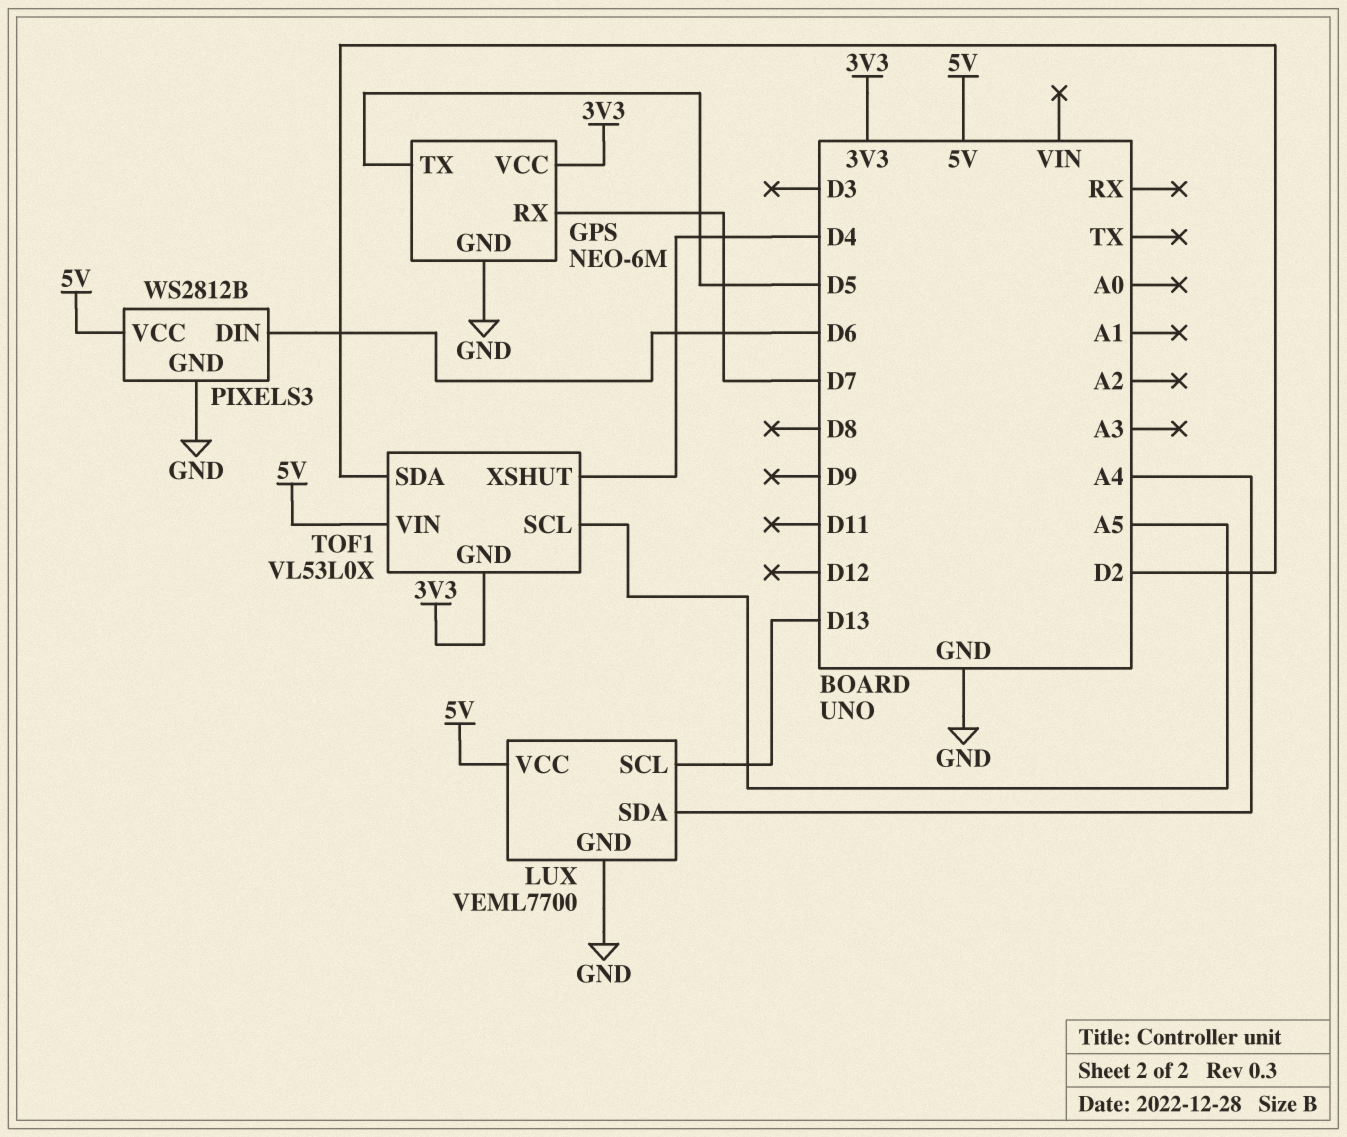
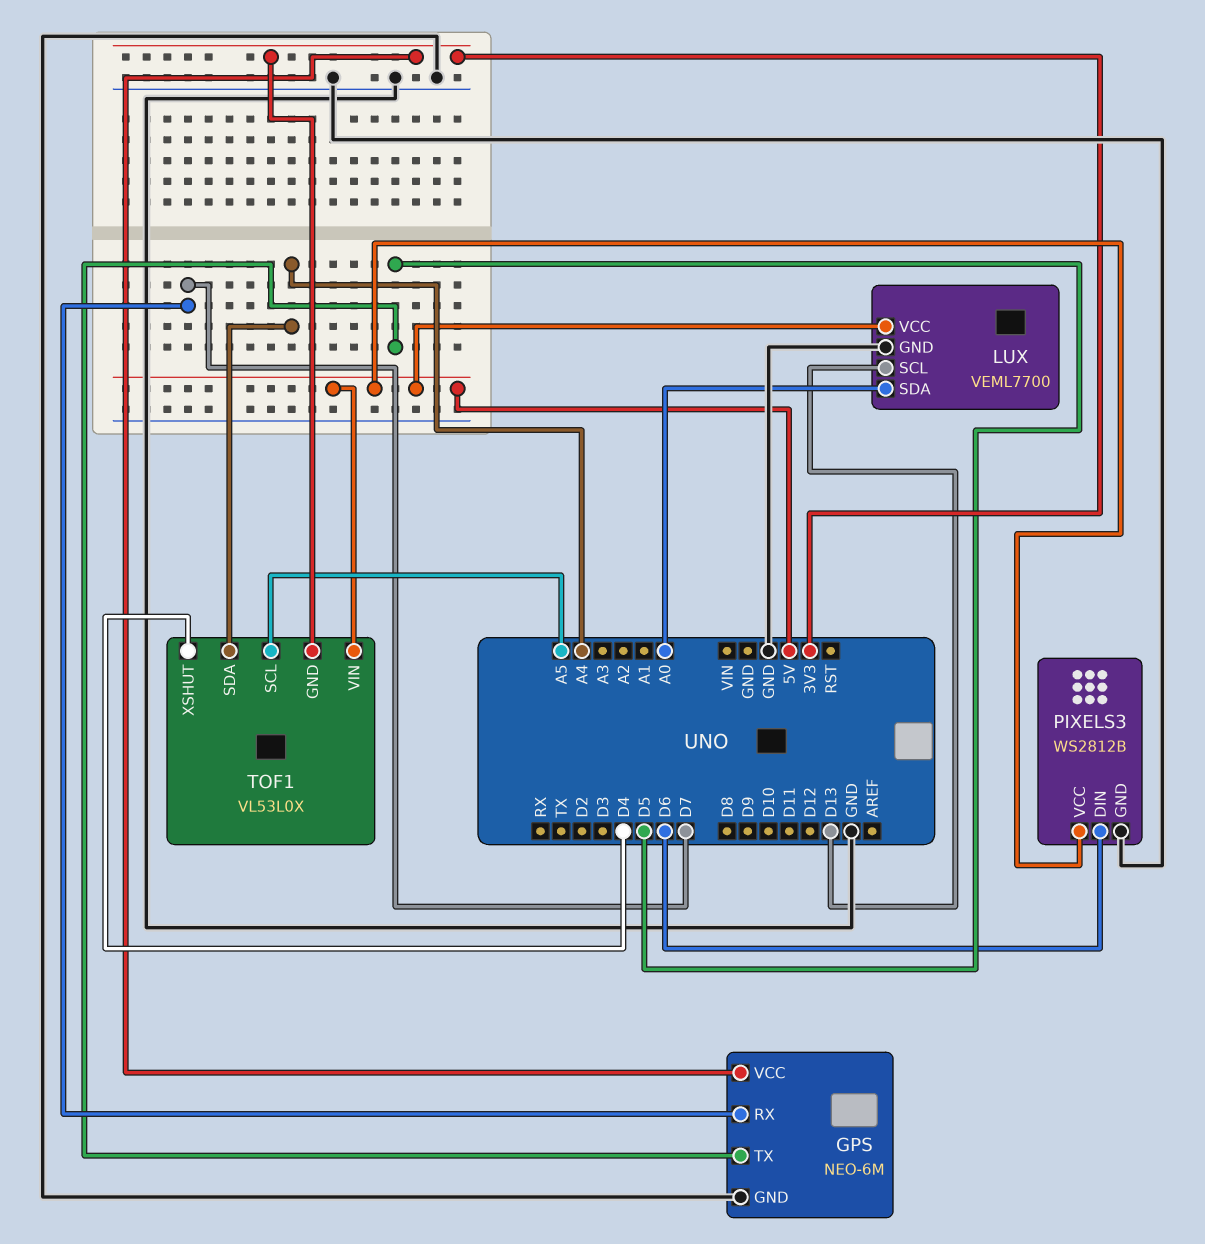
LUX pin SDA: A4 -> A0
TOF1 pin SDA: D2 -> A4

